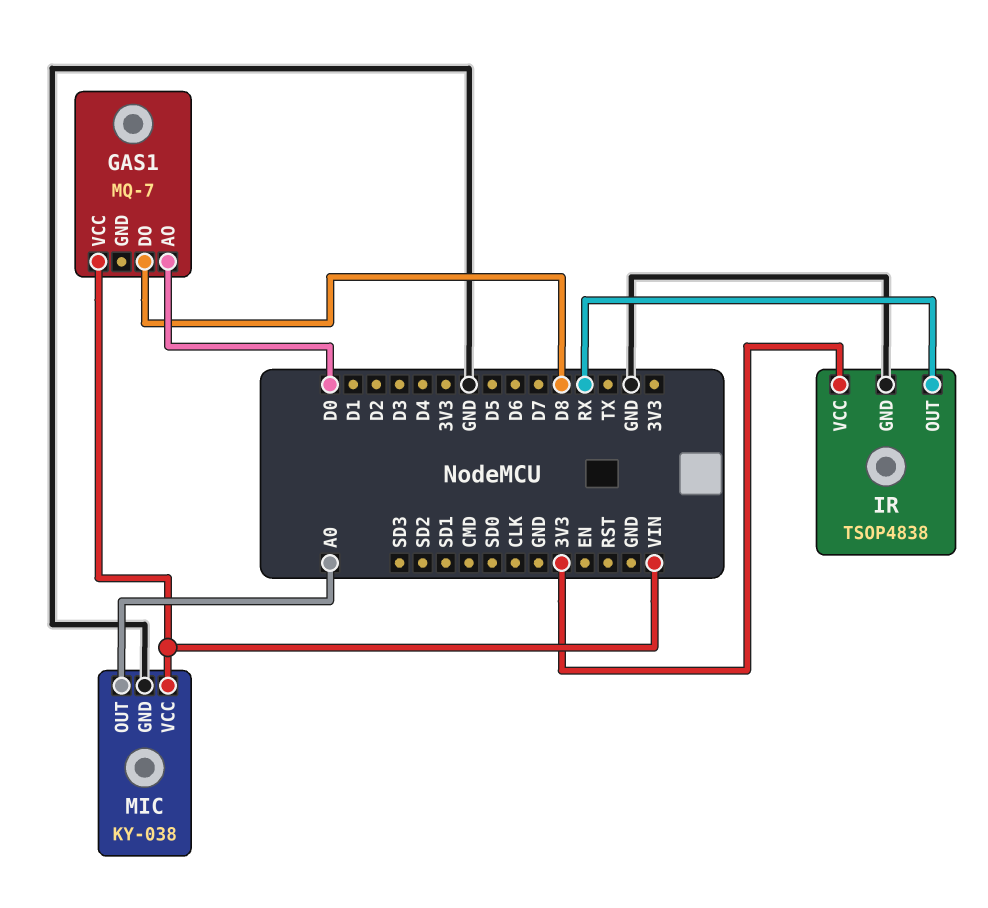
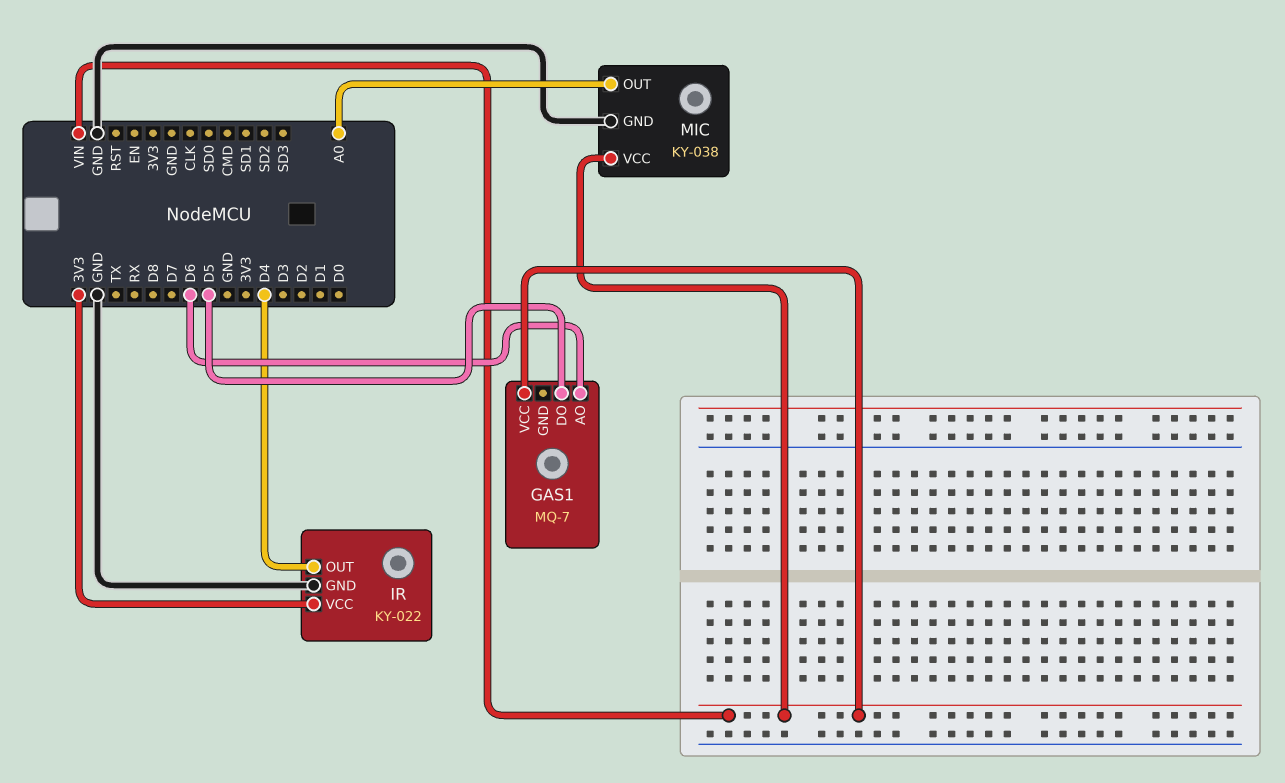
GAS1 pin AO: D0 -> D6
GAS1 pin DO: D8 -> D5
IR: TSOP4838 -> KY-022
IR pin OUT: RX -> D4

